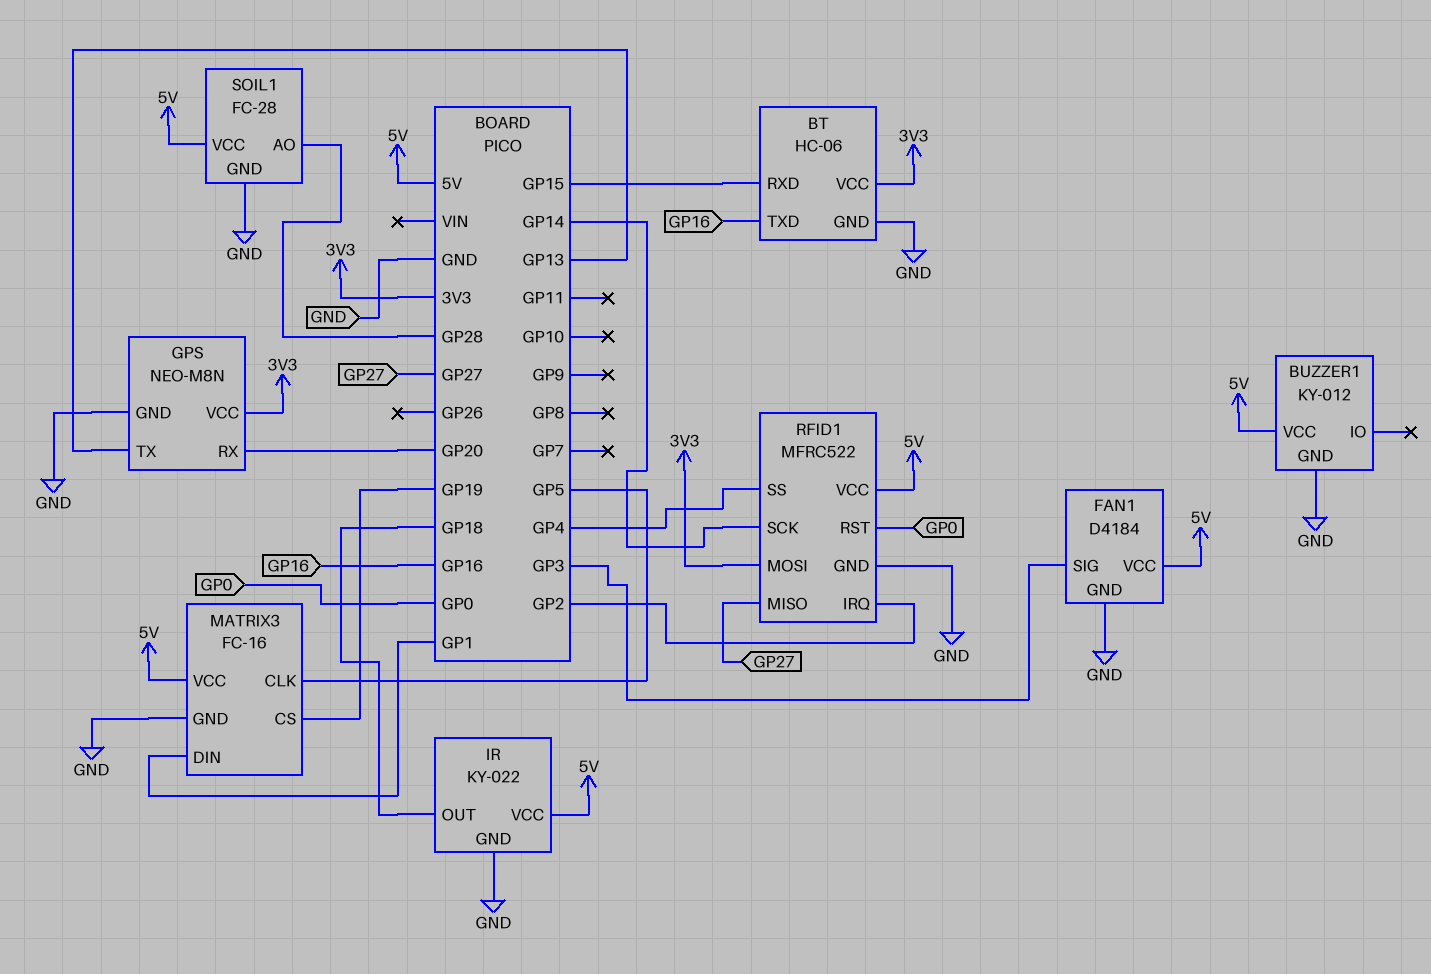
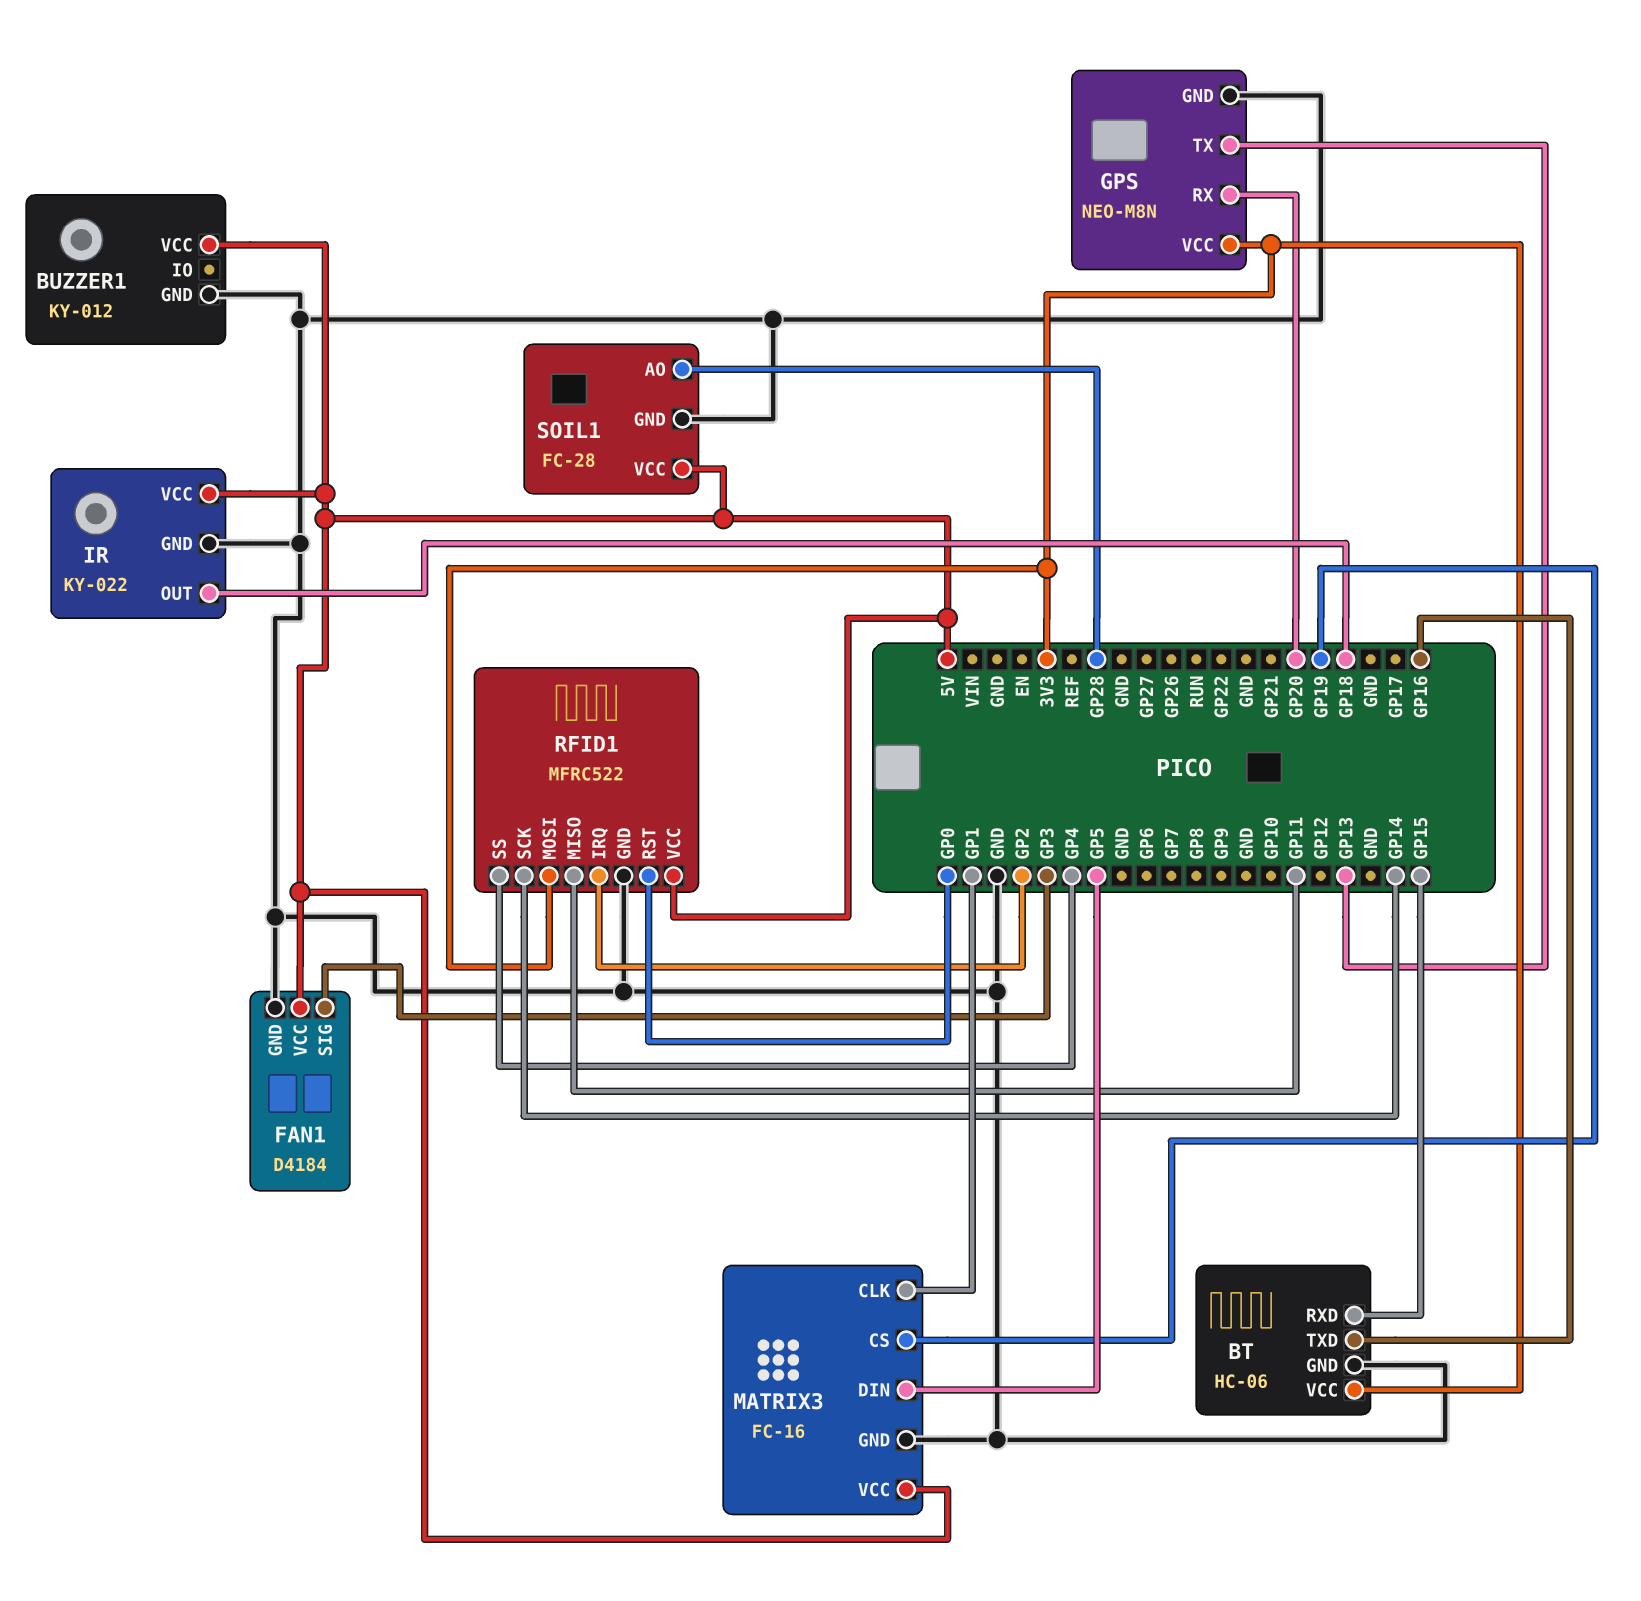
MATRIX3 pin CLK: GP5 -> GP1
MATRIX3 pin DIN: GP1 -> GP5
RFID1 pin MISO: GP27 -> GP11

